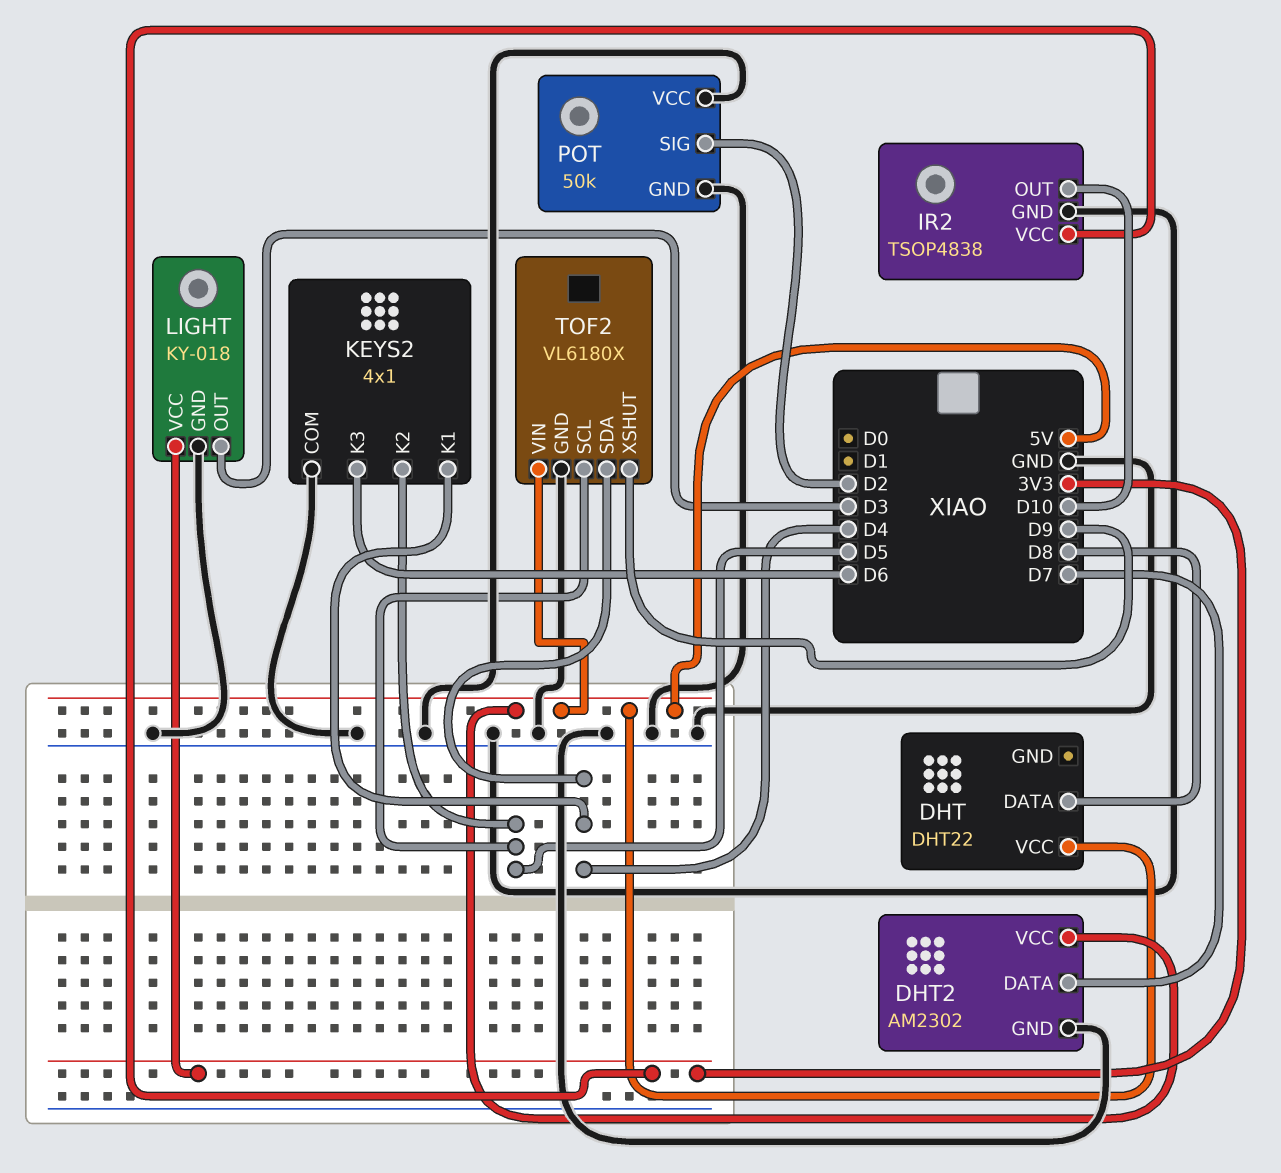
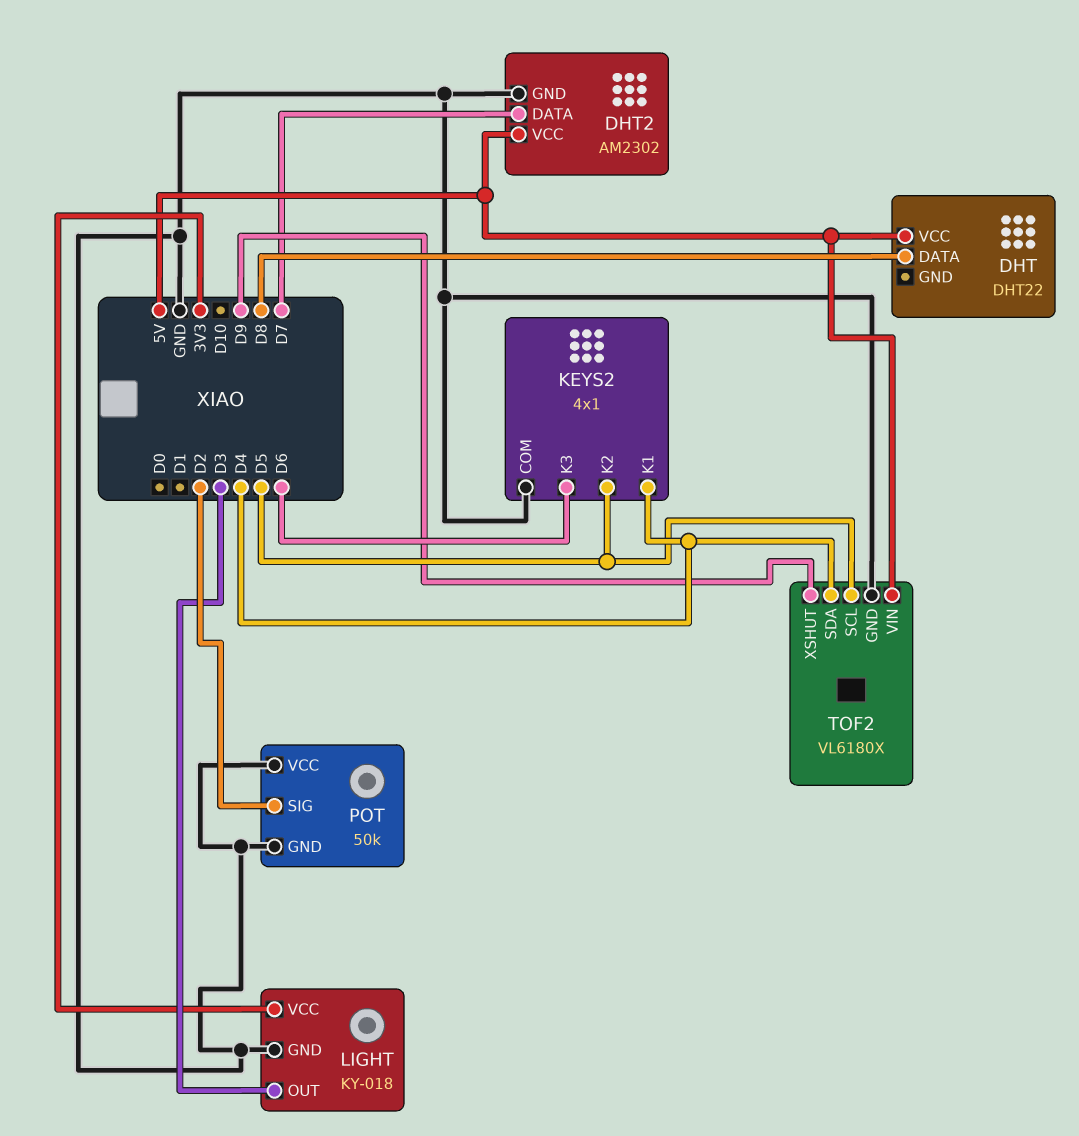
IR2: TSOP4838 -> none
IR2 pin GND: GND -> none
IR2 pin OUT: D10 -> none
IR2 pin VCC: 3V3 -> none

